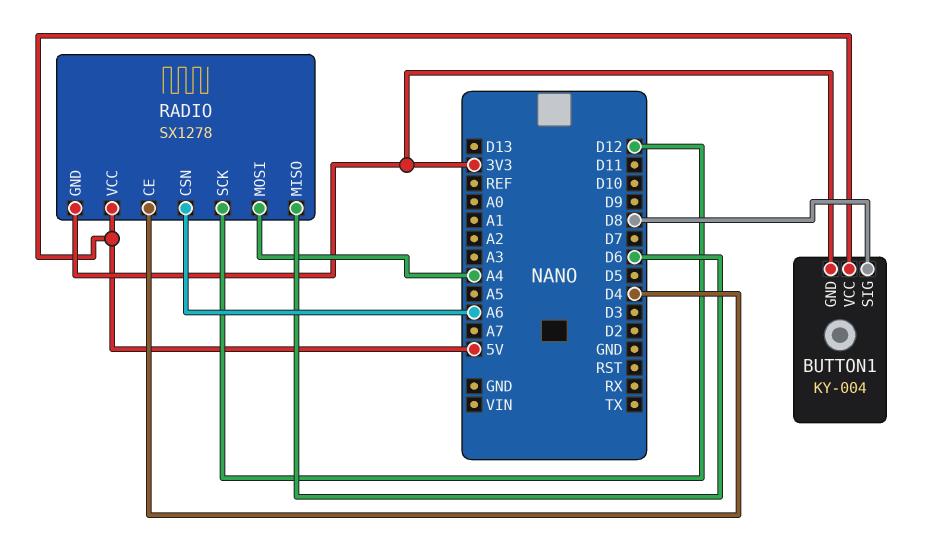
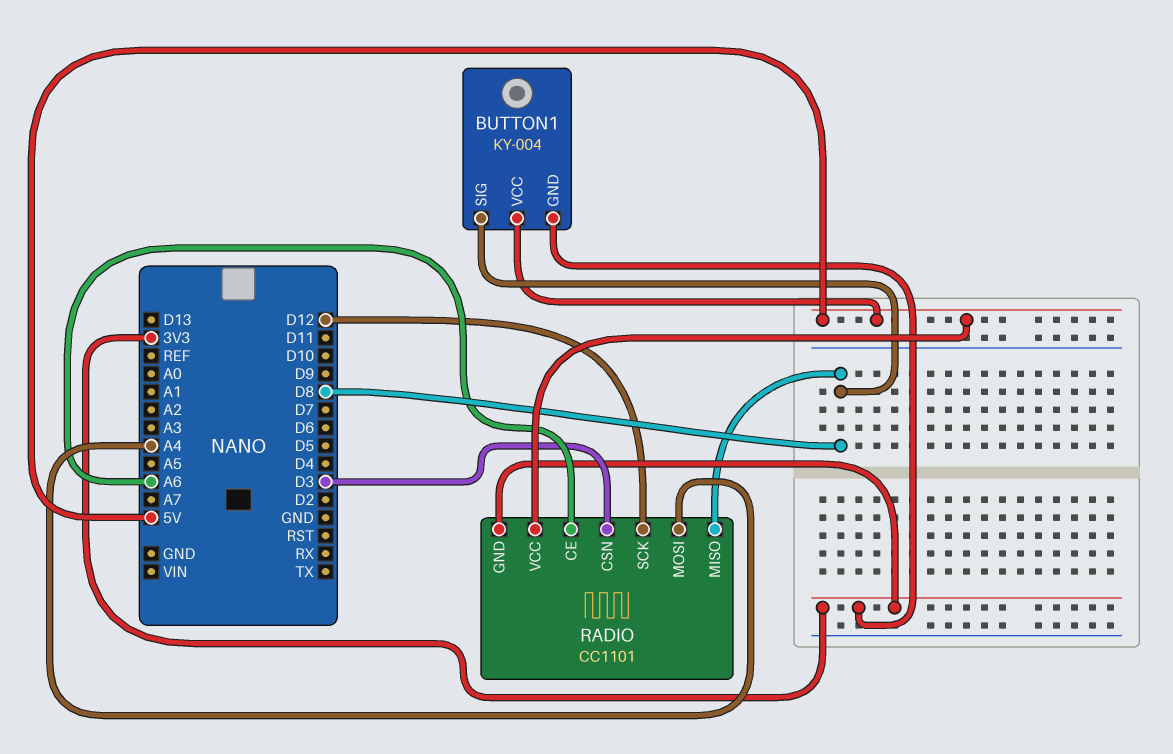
RADIO: SX1278 -> CC1101
RADIO pin CE: D4 -> A6
RADIO pin CSN: A6 -> D3
RADIO pin MISO: D6 -> D8

